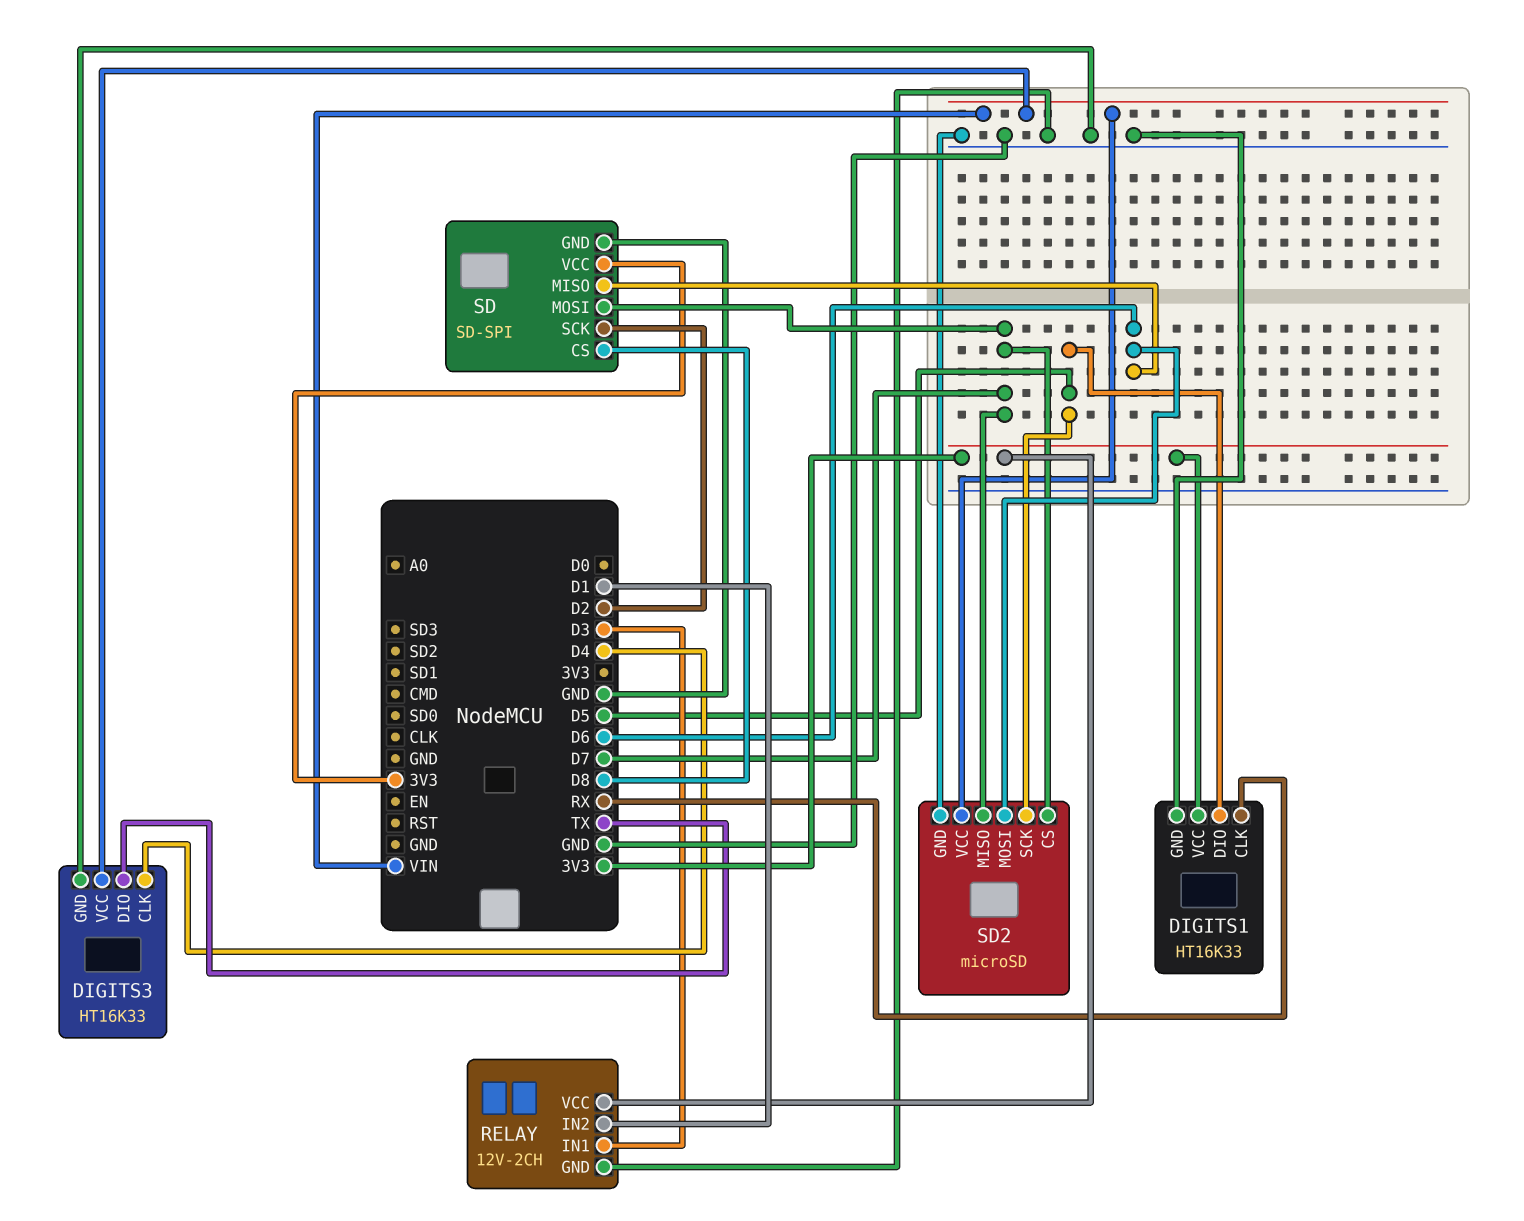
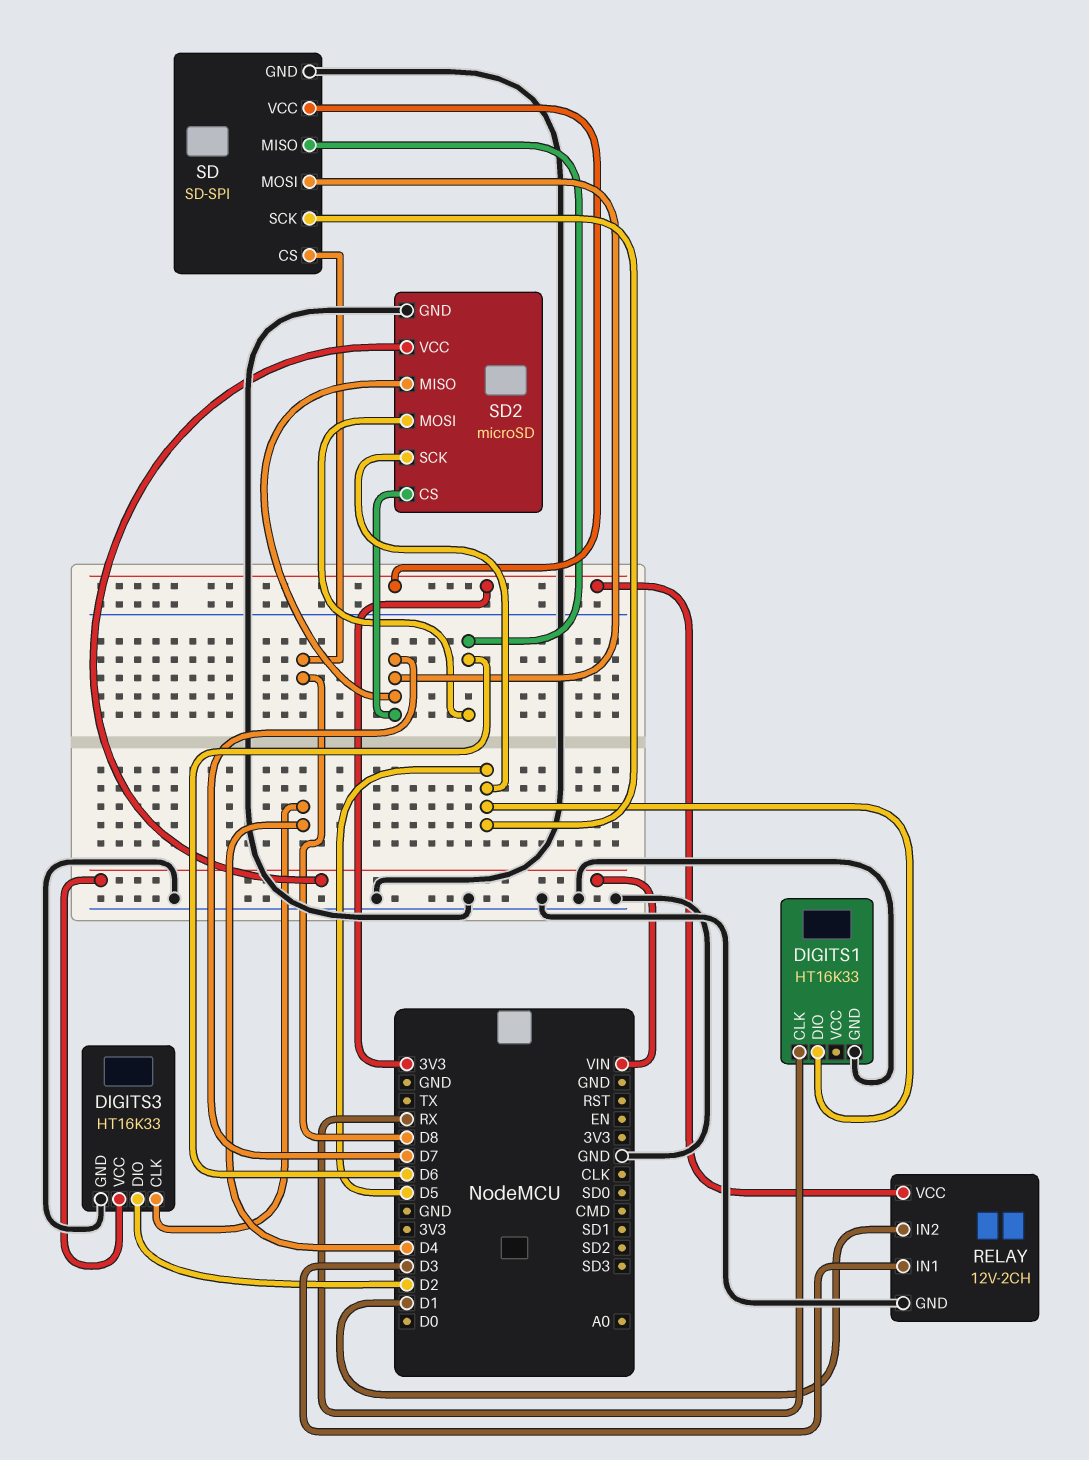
DIGITS1 pin VCC: 3V3 -> none
DIGITS3 pin DIO: TX -> D2
SD pin SCK: D2 -> D5

